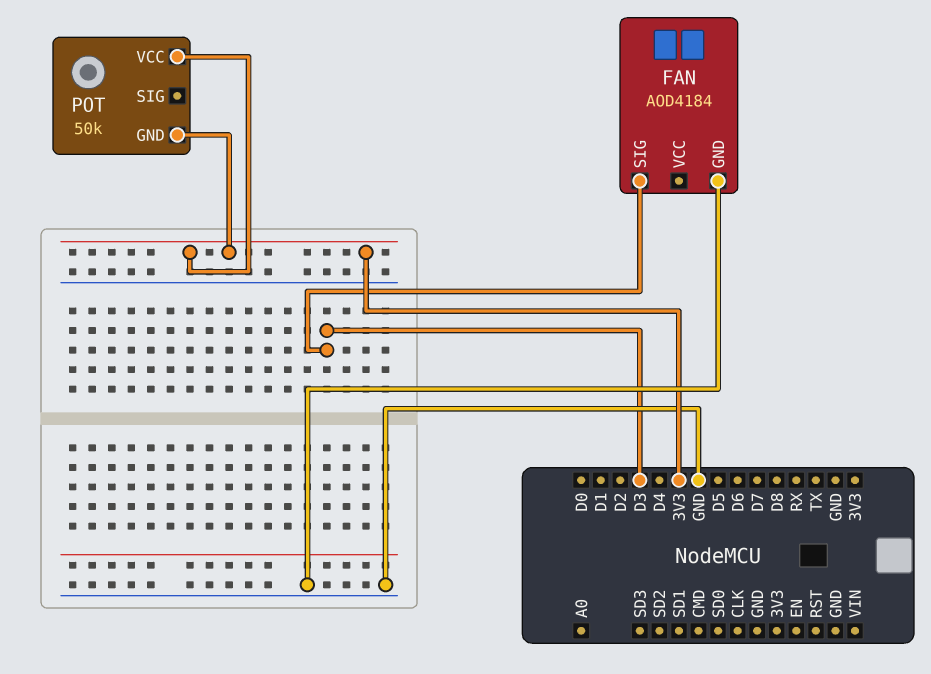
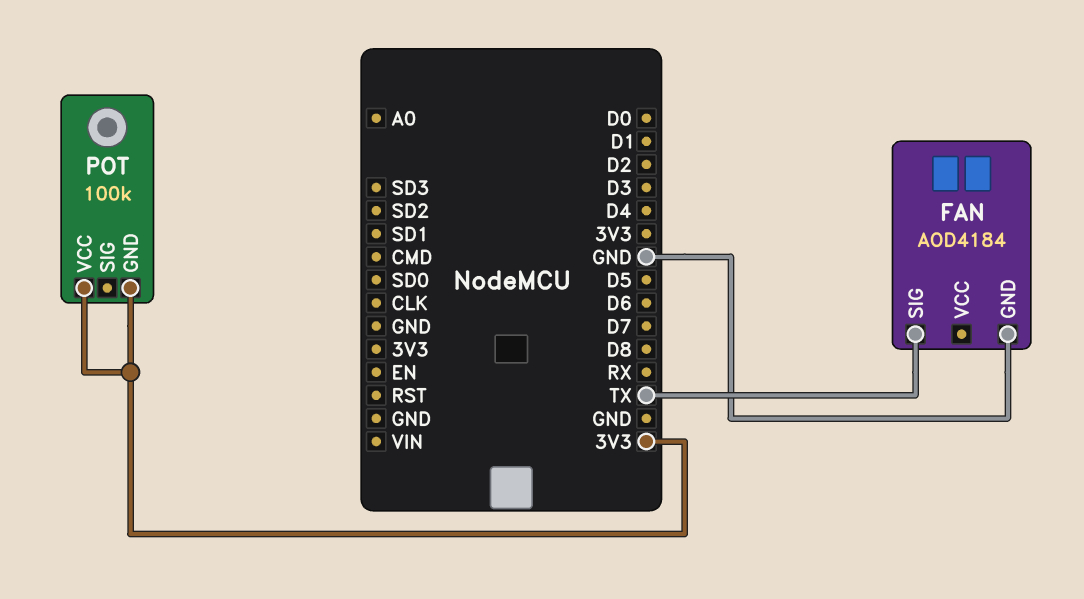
FAN pin SIG: D3 -> TX
POT: 50k -> 100k

